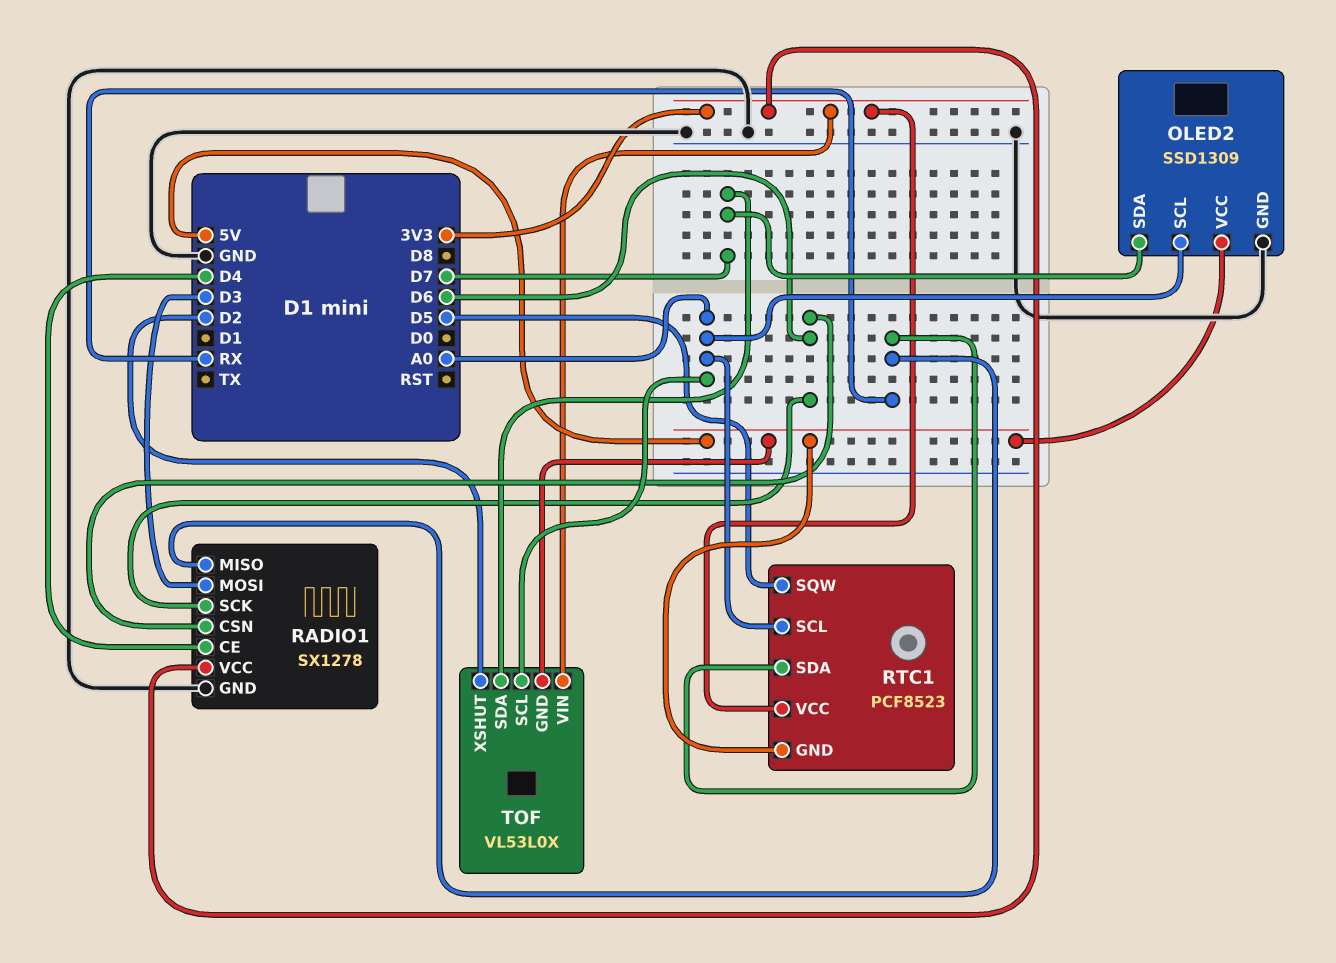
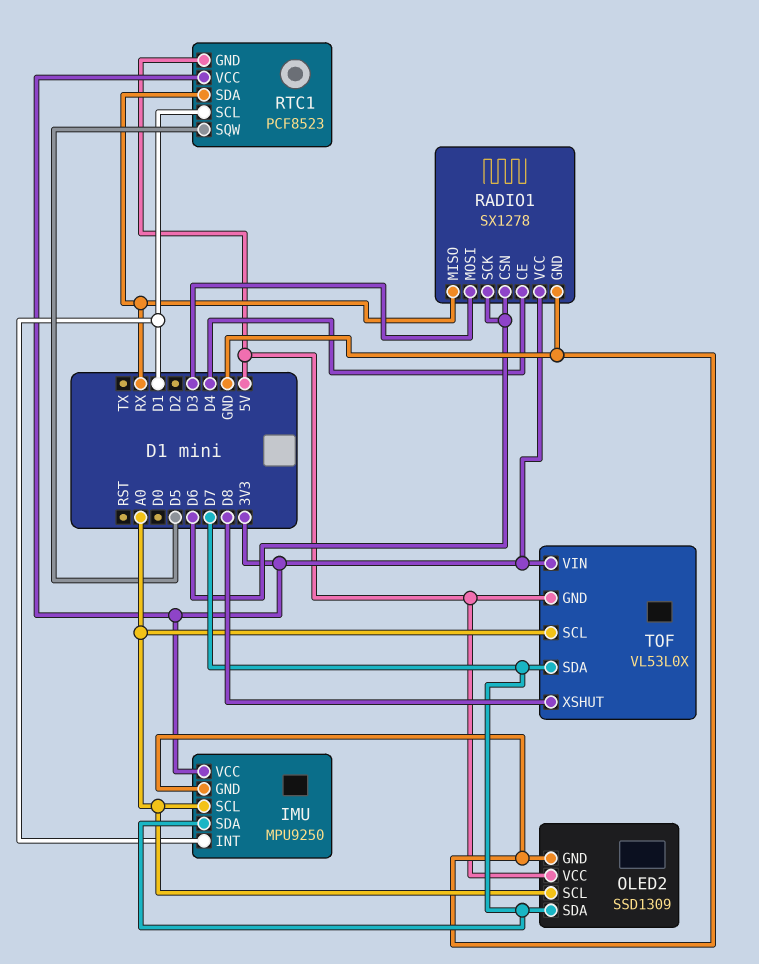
IMU: none -> MPU9250
IMU pin GND: none -> GND
IMU pin INT: none -> D1
IMU pin SCL: none -> A0
IMU pin SDA: none -> D7
IMU pin VCC: none -> 3V3
RTC1 pin SCL: A0 -> D1
TOF pin XSHUT: D2 -> D8

